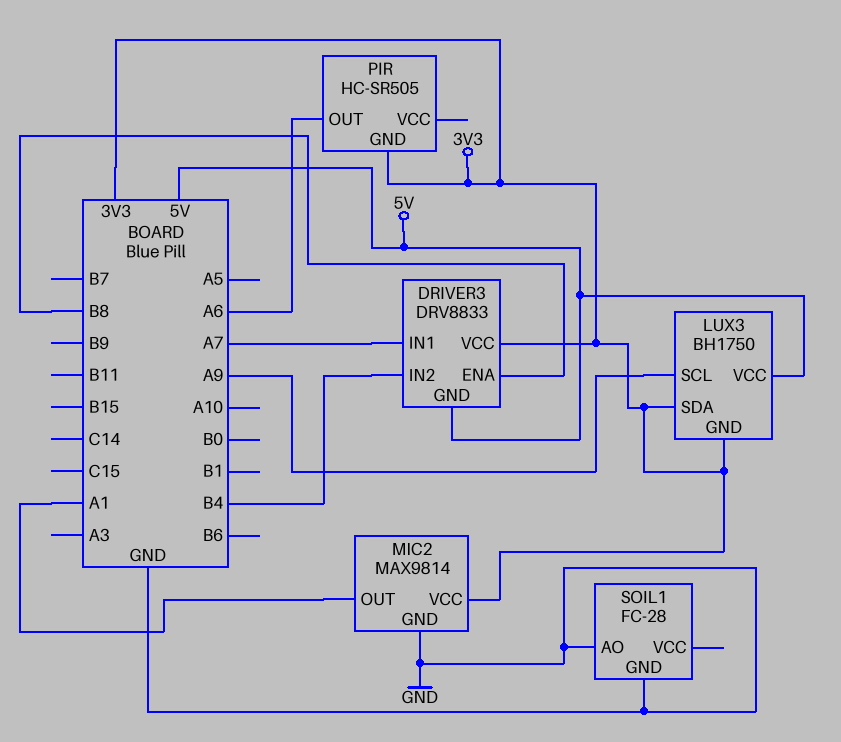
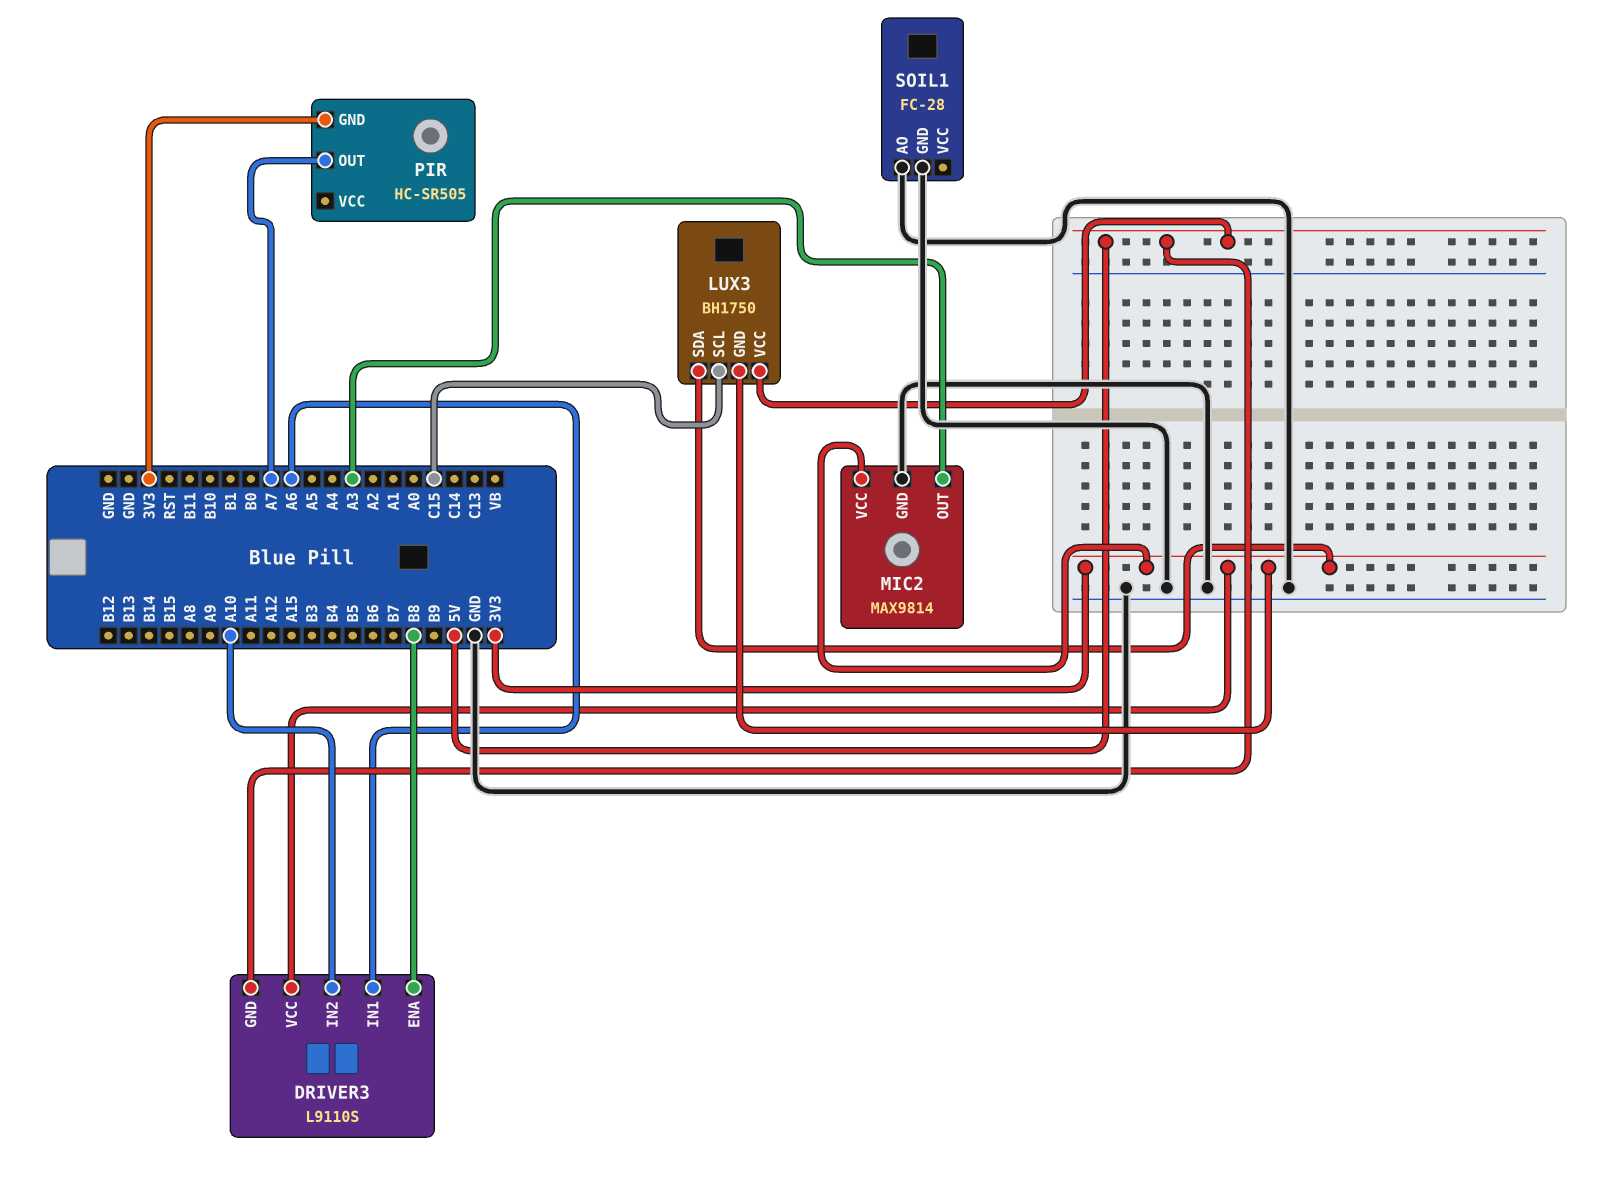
DRIVER3: DRV8833 -> L9110S
DRIVER3 pin IN1: A7 -> A6
DRIVER3 pin IN2: B4 -> A10
LUX3 pin SCL: A9 -> C15
MIC2 pin OUT: A1 -> A3
PIR pin OUT: A6 -> A7

